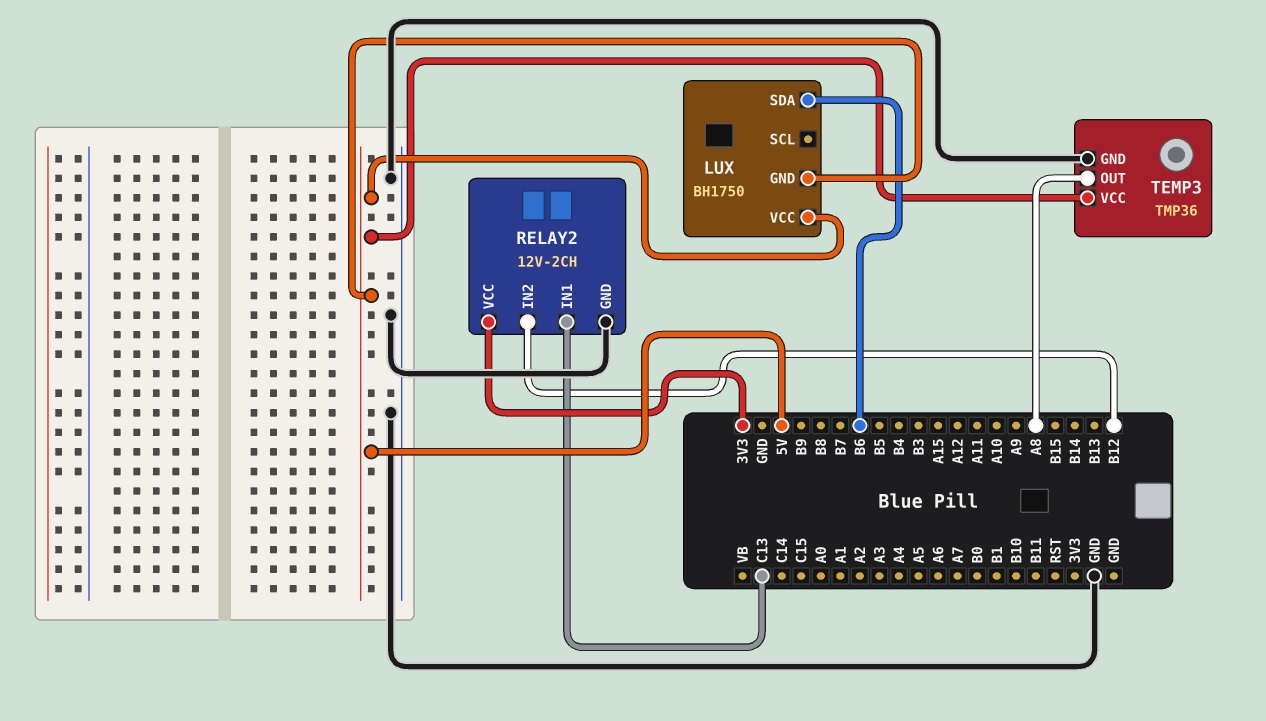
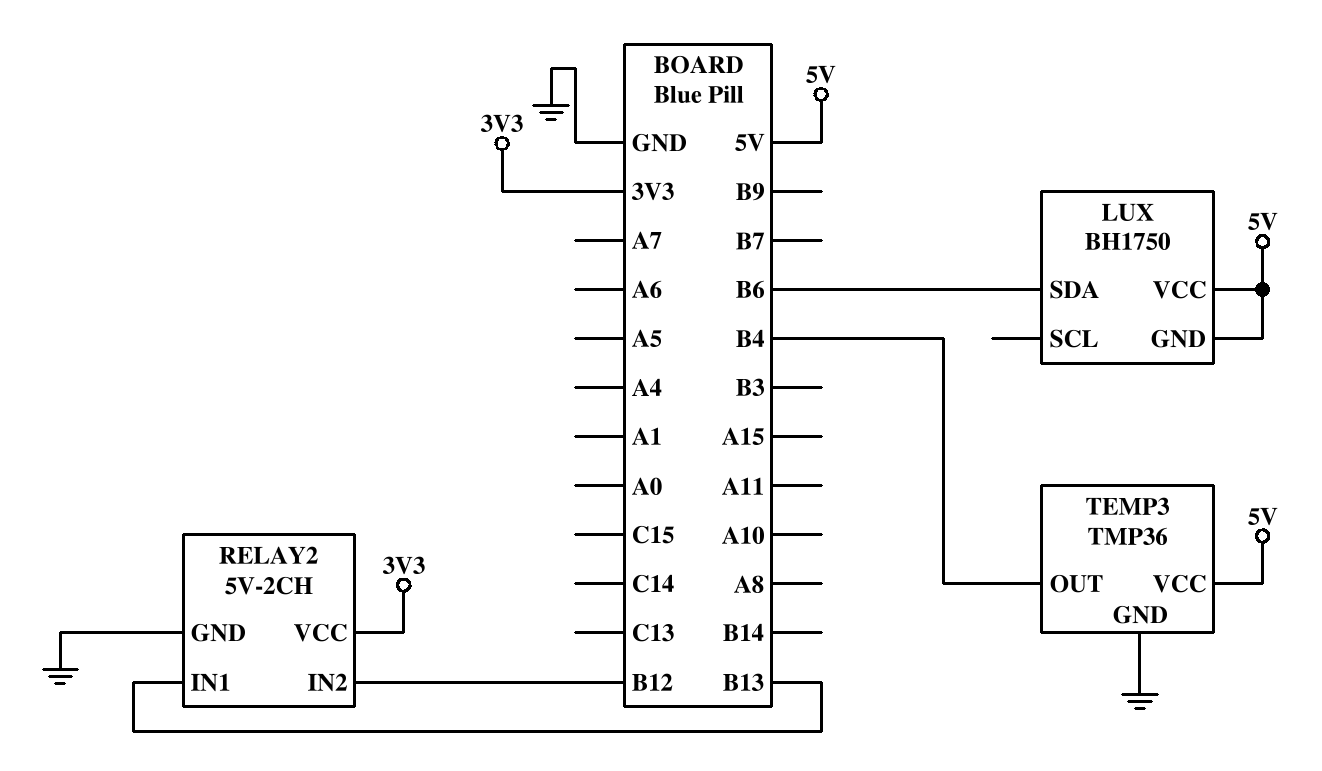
RELAY2: 12V-2CH -> 5V-2CH
RELAY2 pin IN1: C13 -> B13
TEMP3 pin OUT: A8 -> B4

